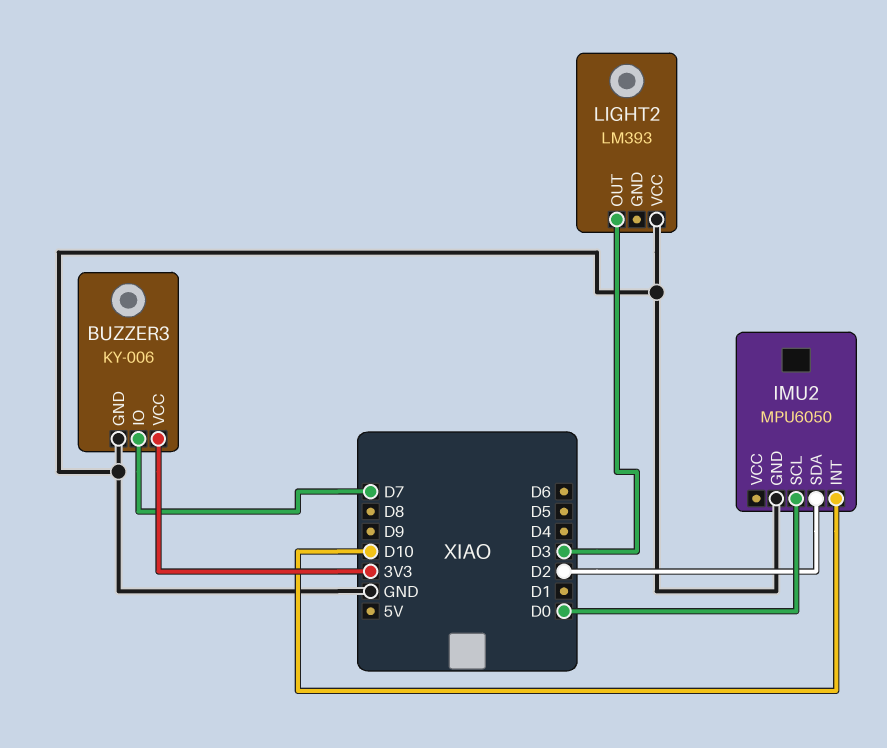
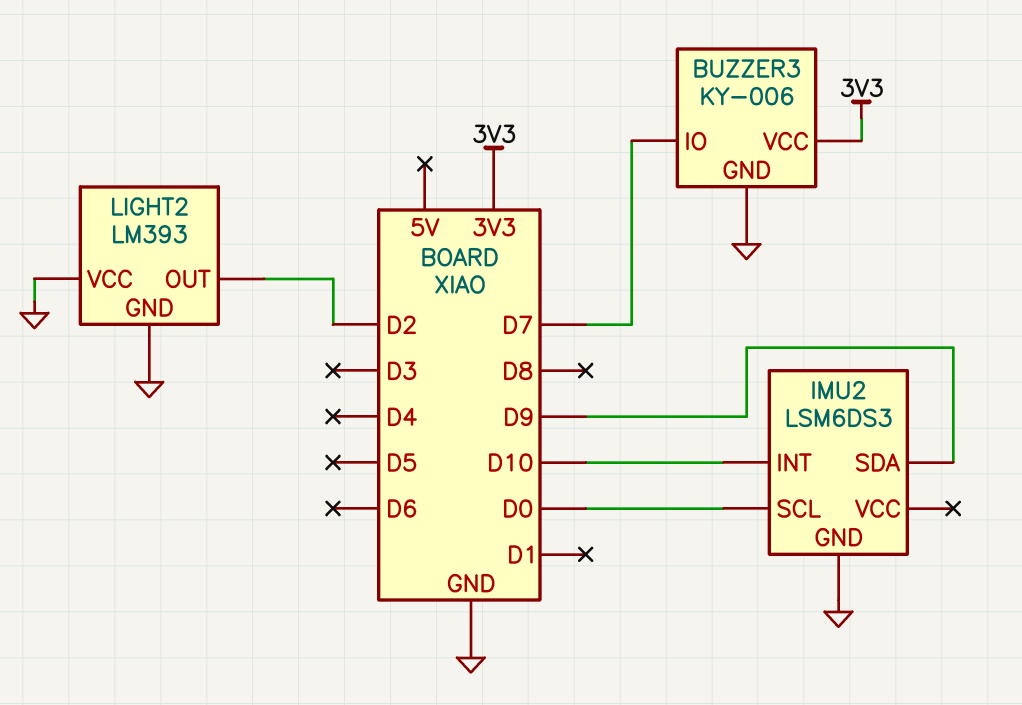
IMU2: MPU6050 -> LSM6DS3
IMU2 pin SDA: D2 -> D9
LIGHT2 pin GND: none -> GND
LIGHT2 pin OUT: D3 -> D2

